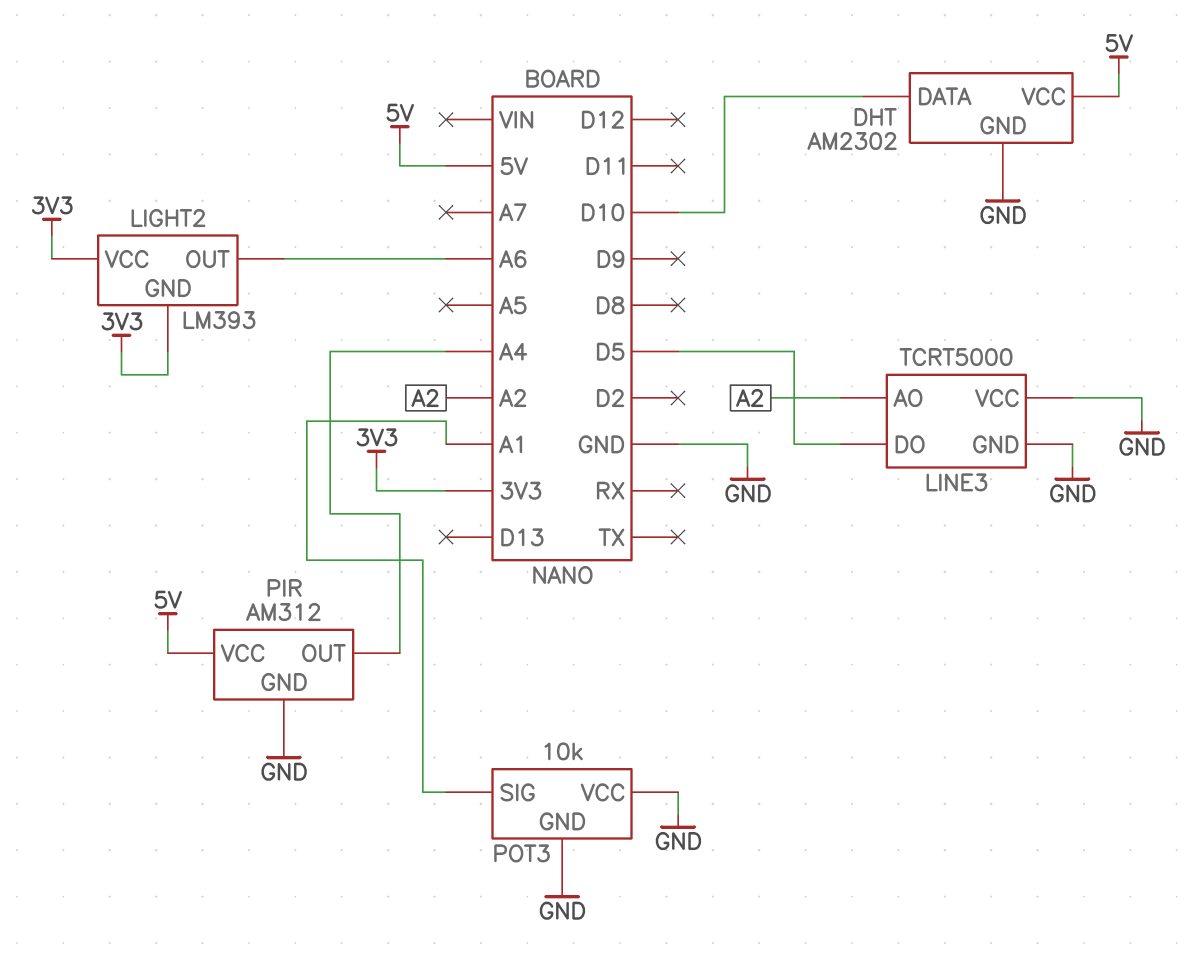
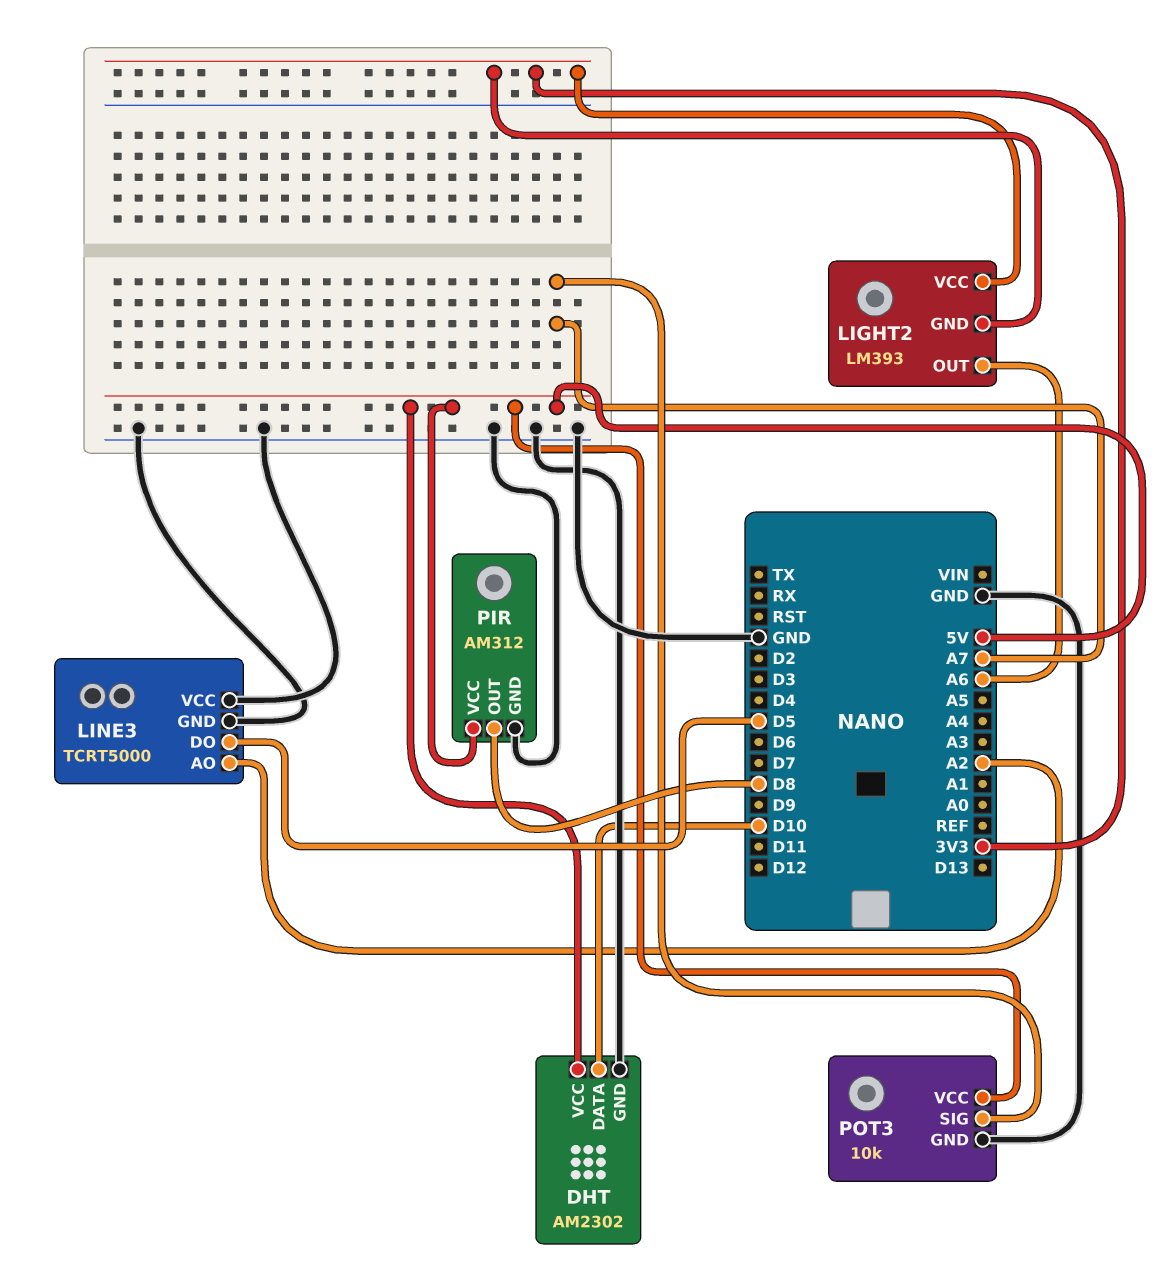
PIR pin OUT: A4 -> D8
POT3 pin SIG: A1 -> A7
POT3 pin VCC: GND -> 5V

